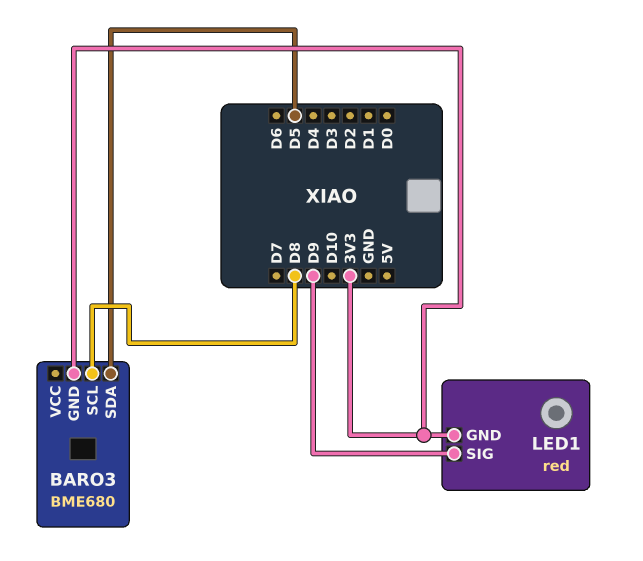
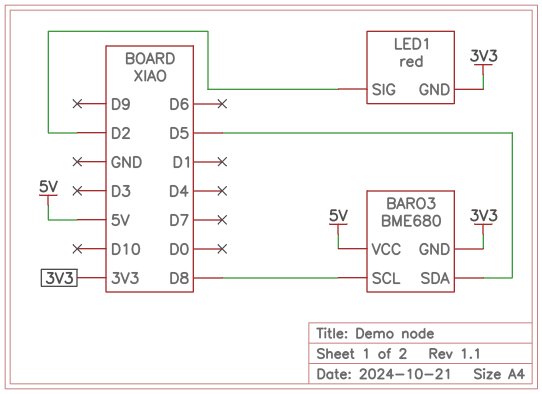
BARO3 pin VCC: none -> 5V
LED1 pin SIG: D9 -> D2

